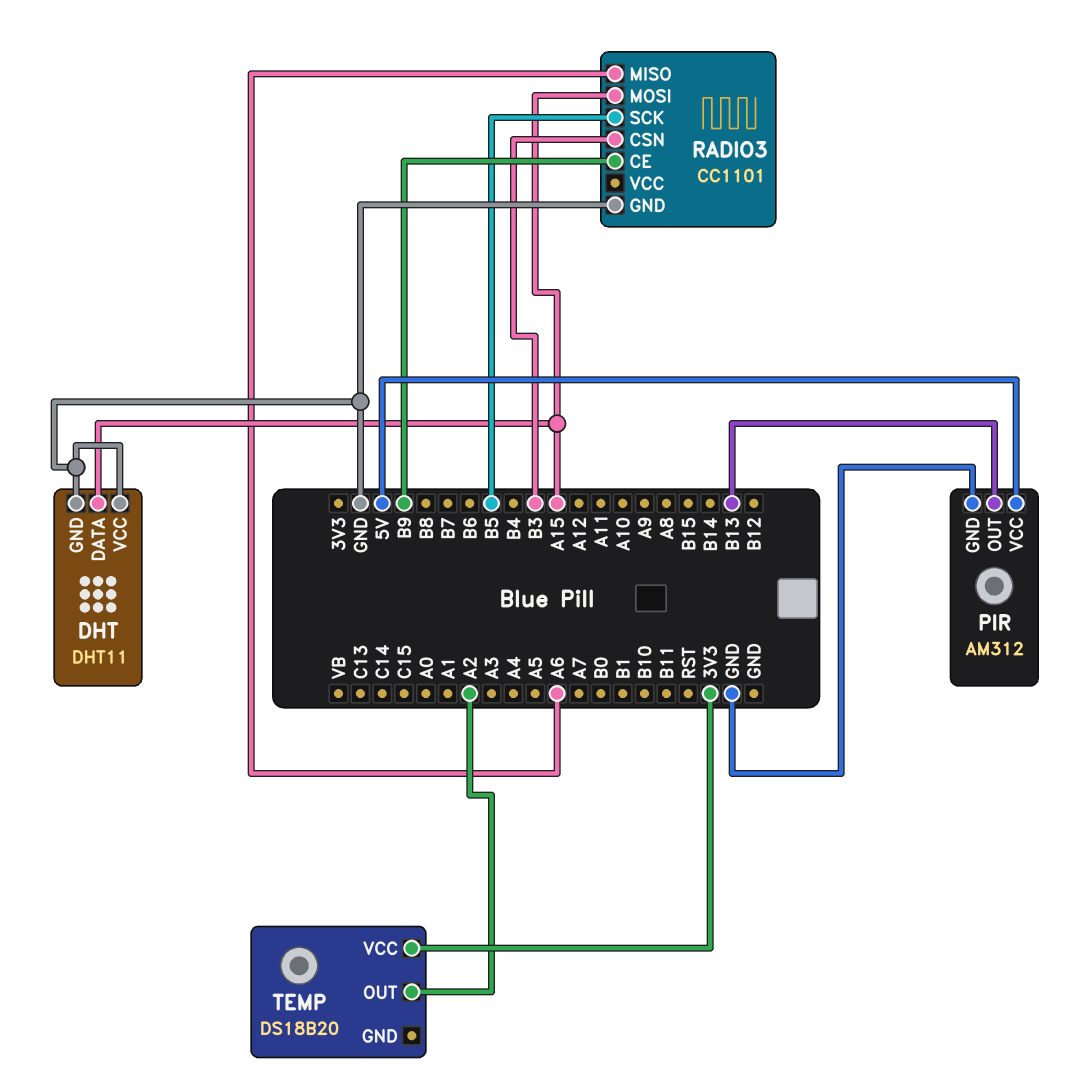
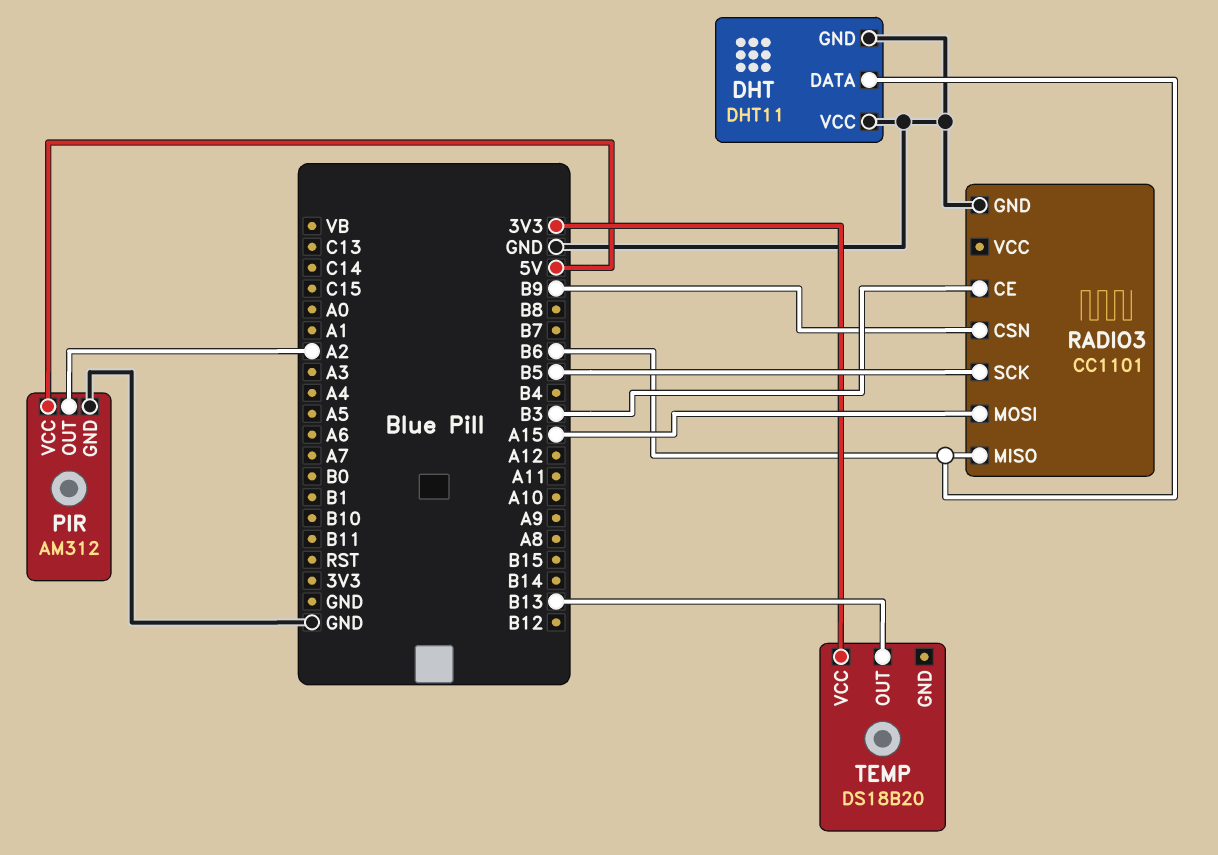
DHT pin DATA: A15 -> B6
PIR pin OUT: B13 -> A2
RADIO3 pin CE: B9 -> B3
RADIO3 pin CSN: B3 -> B9
RADIO3 pin MISO: A6 -> B6
TEMP pin OUT: A2 -> B13

